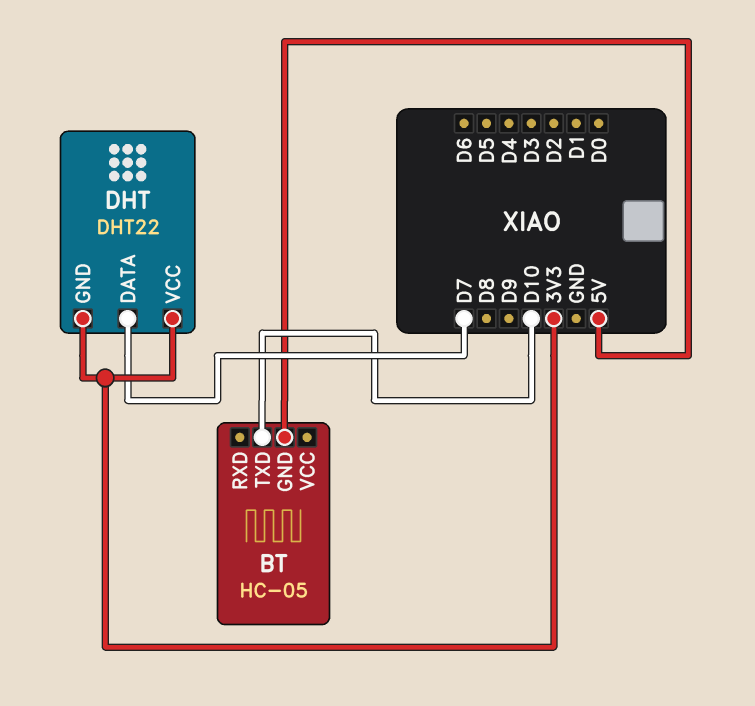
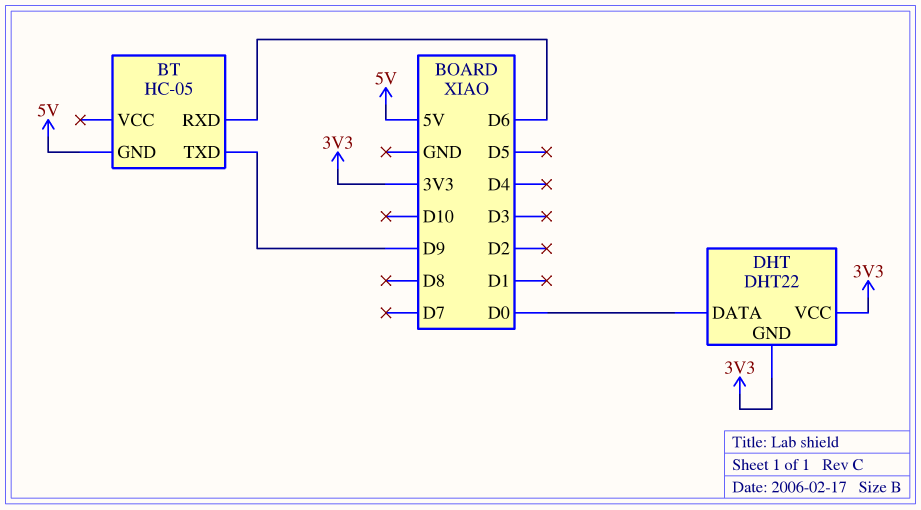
BT pin RXD: none -> D6
BT pin TXD: D10 -> D9
DHT pin DATA: D7 -> D0

